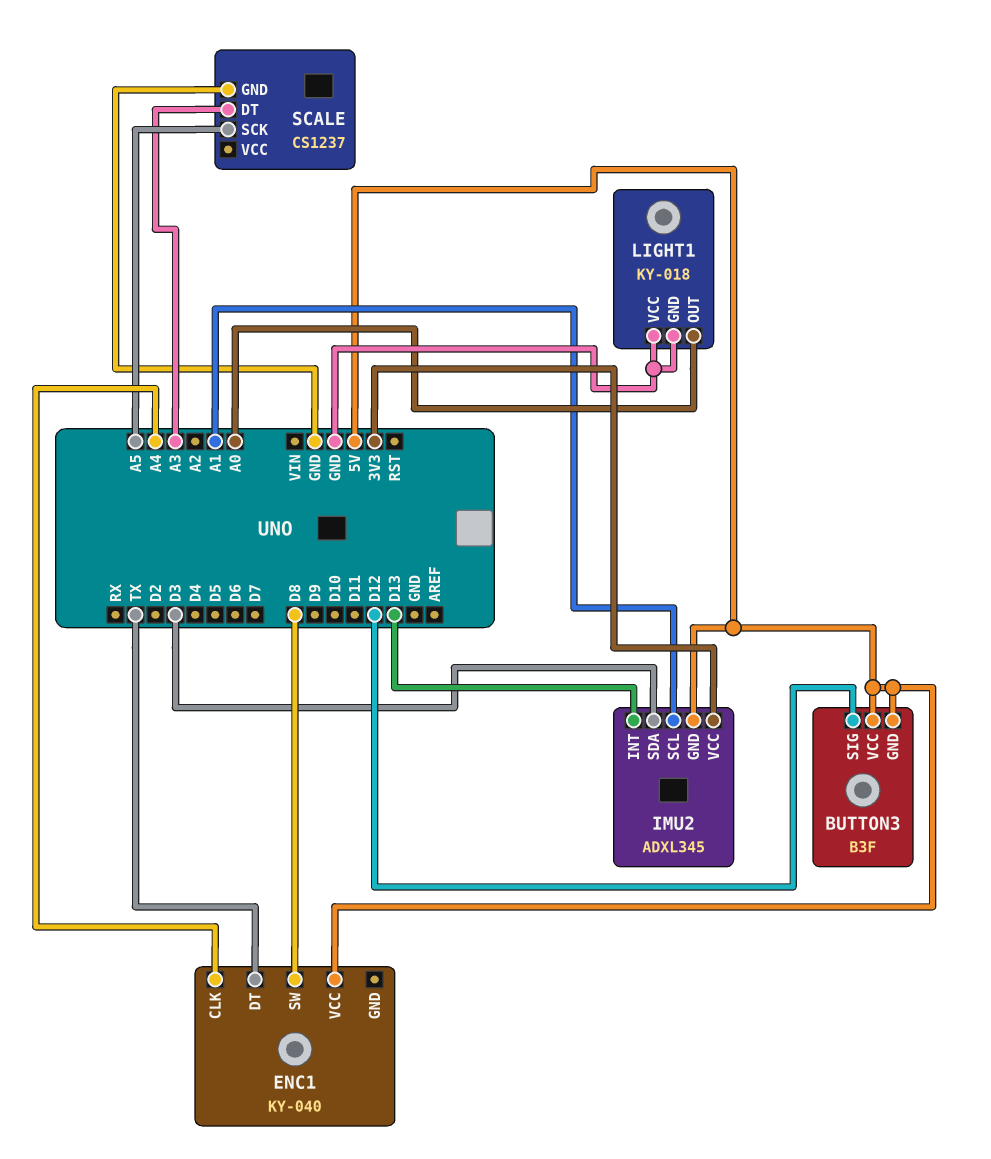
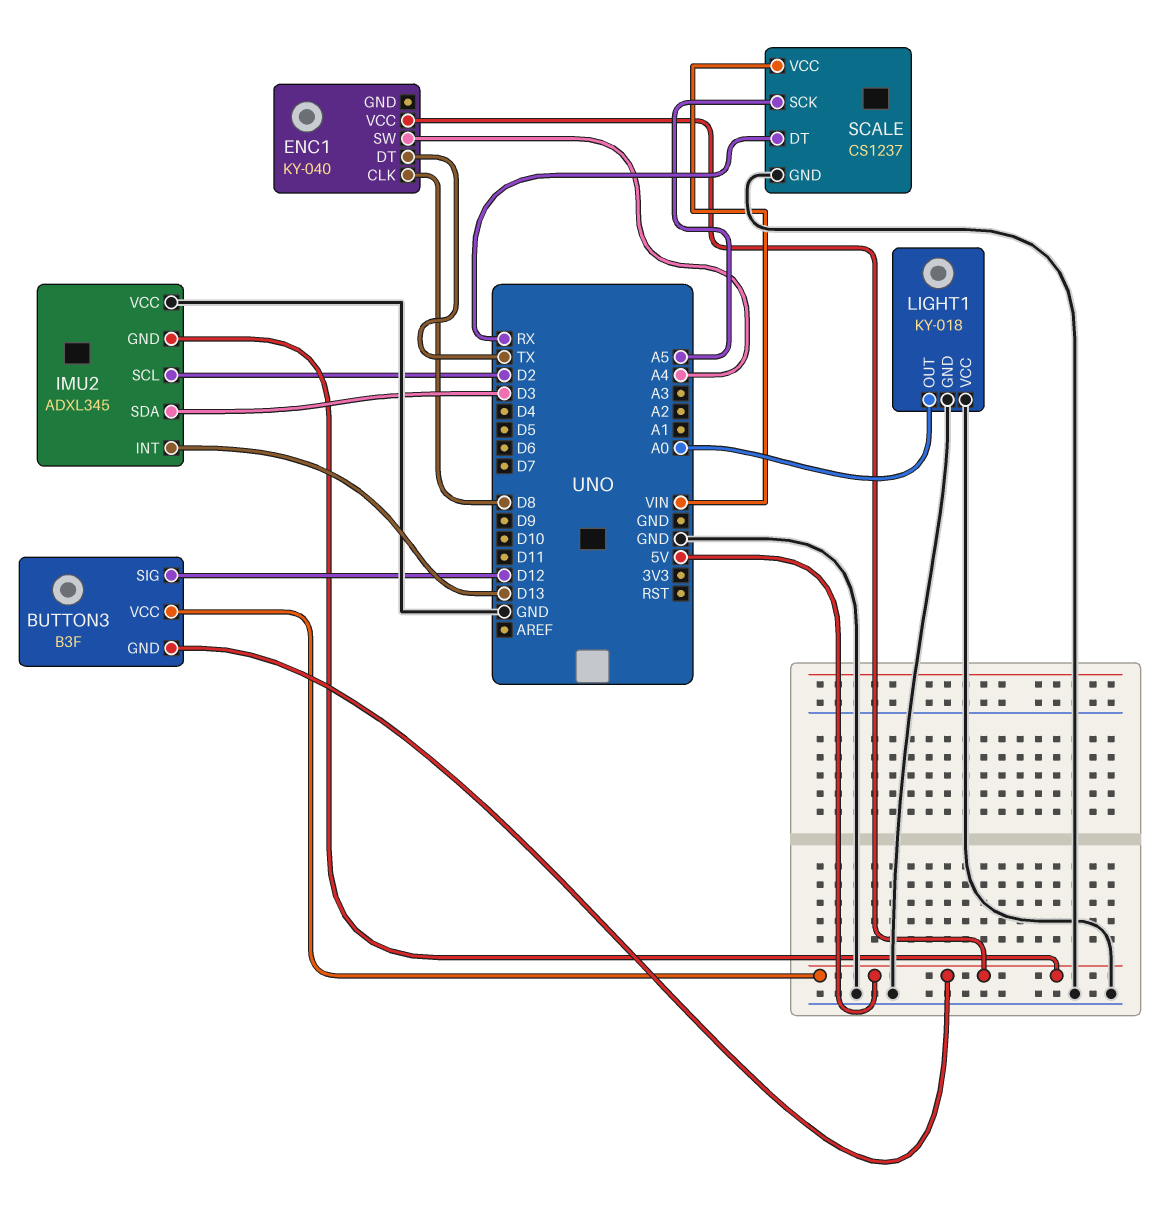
ENC1 pin CLK: A4 -> D8
ENC1 pin SW: D8 -> A4
IMU2 pin SCL: A1 -> D2
IMU2 pin VCC: 3V3 -> GND
SCALE pin DT: A3 -> RX
SCALE pin VCC: none -> VIN

